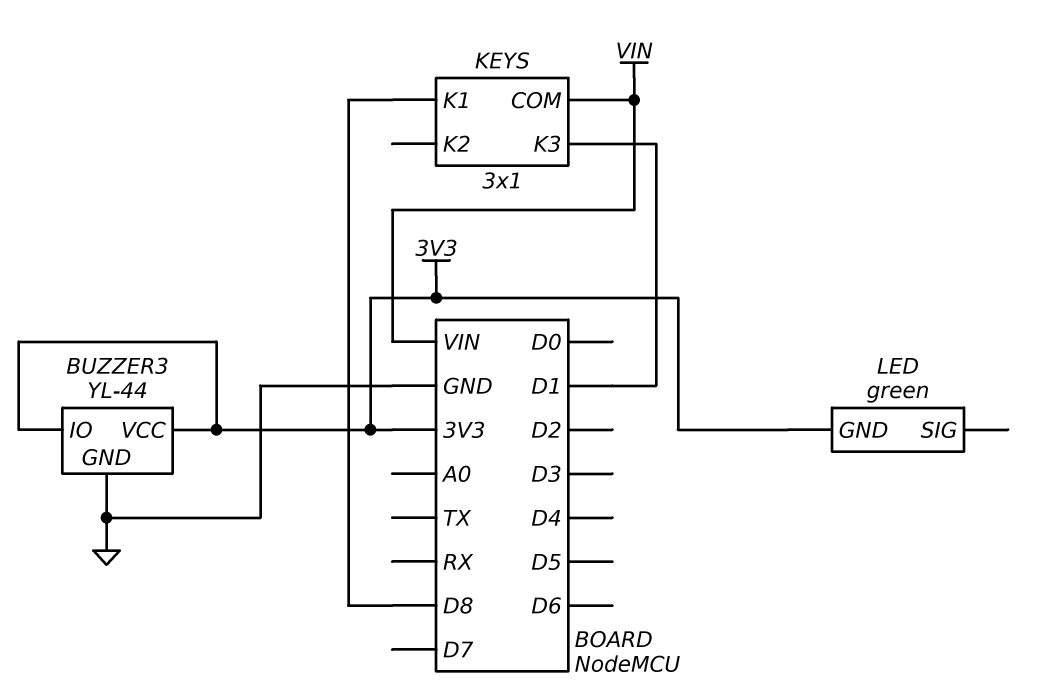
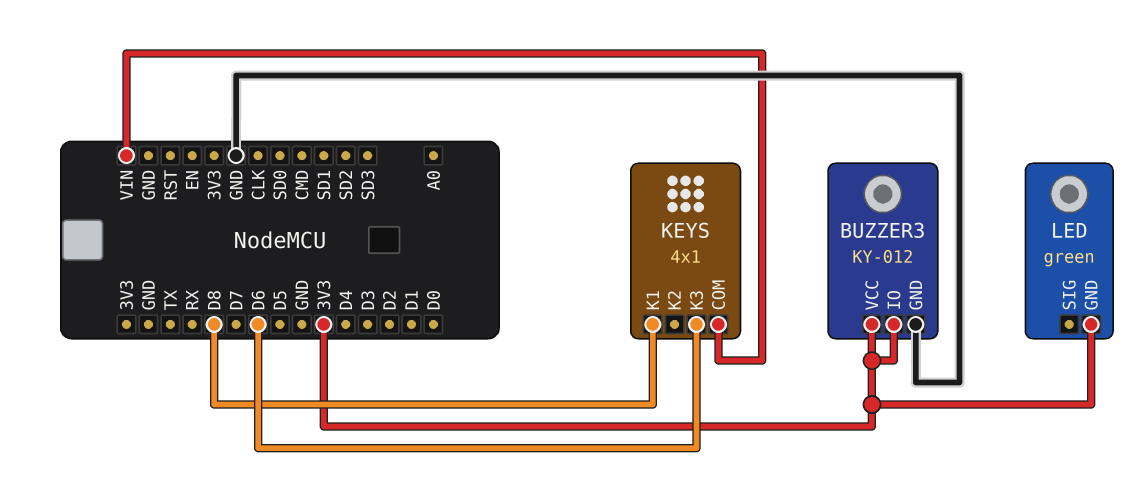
BUZZER3: YL-44 -> KY-012
KEYS: 3x1 -> 4x1
KEYS pin K3: D1 -> D6

